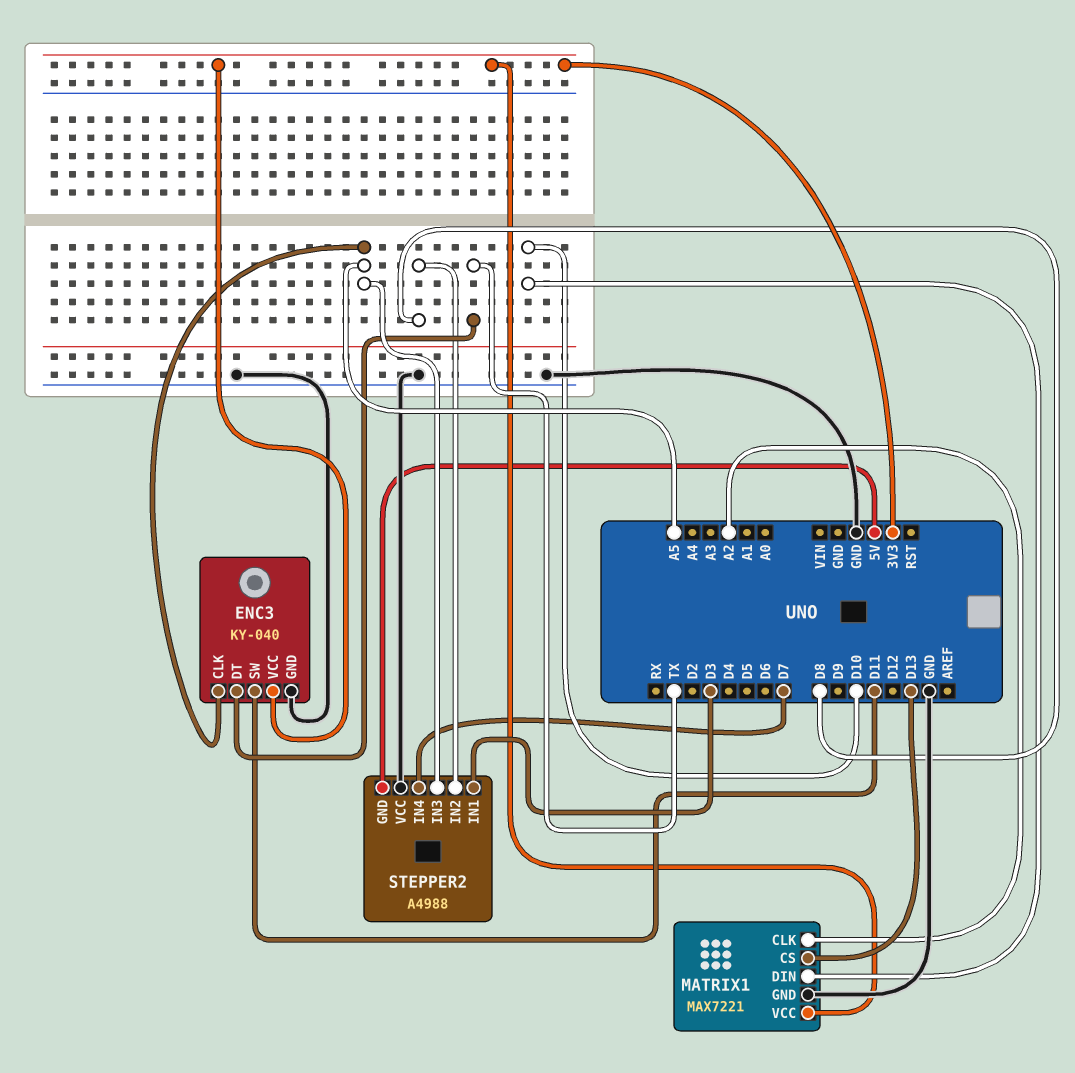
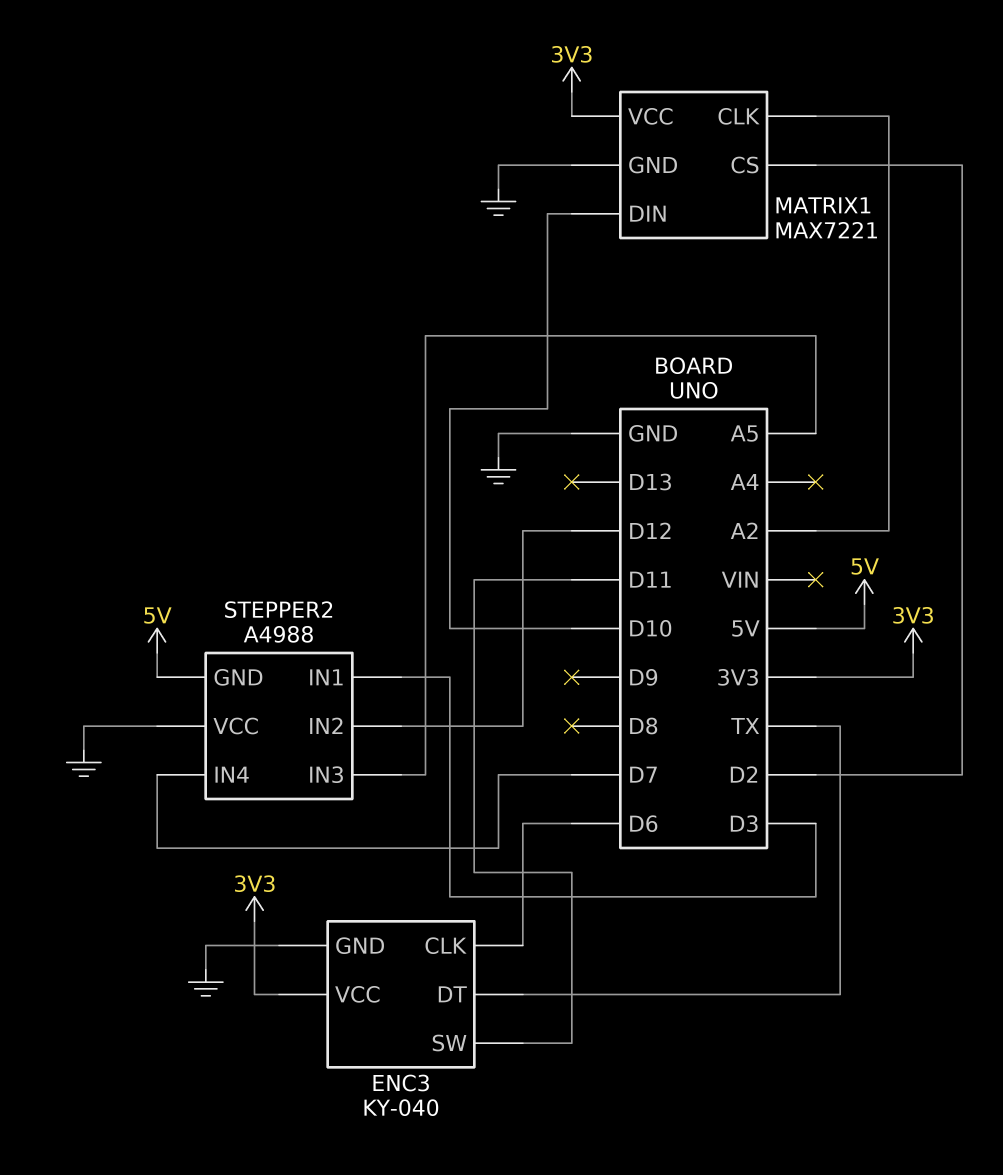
ENC3 pin CLK: A5 -> D6
MATRIX1 pin CS: D13 -> D2
STEPPER2 pin IN2: D8 -> D12

